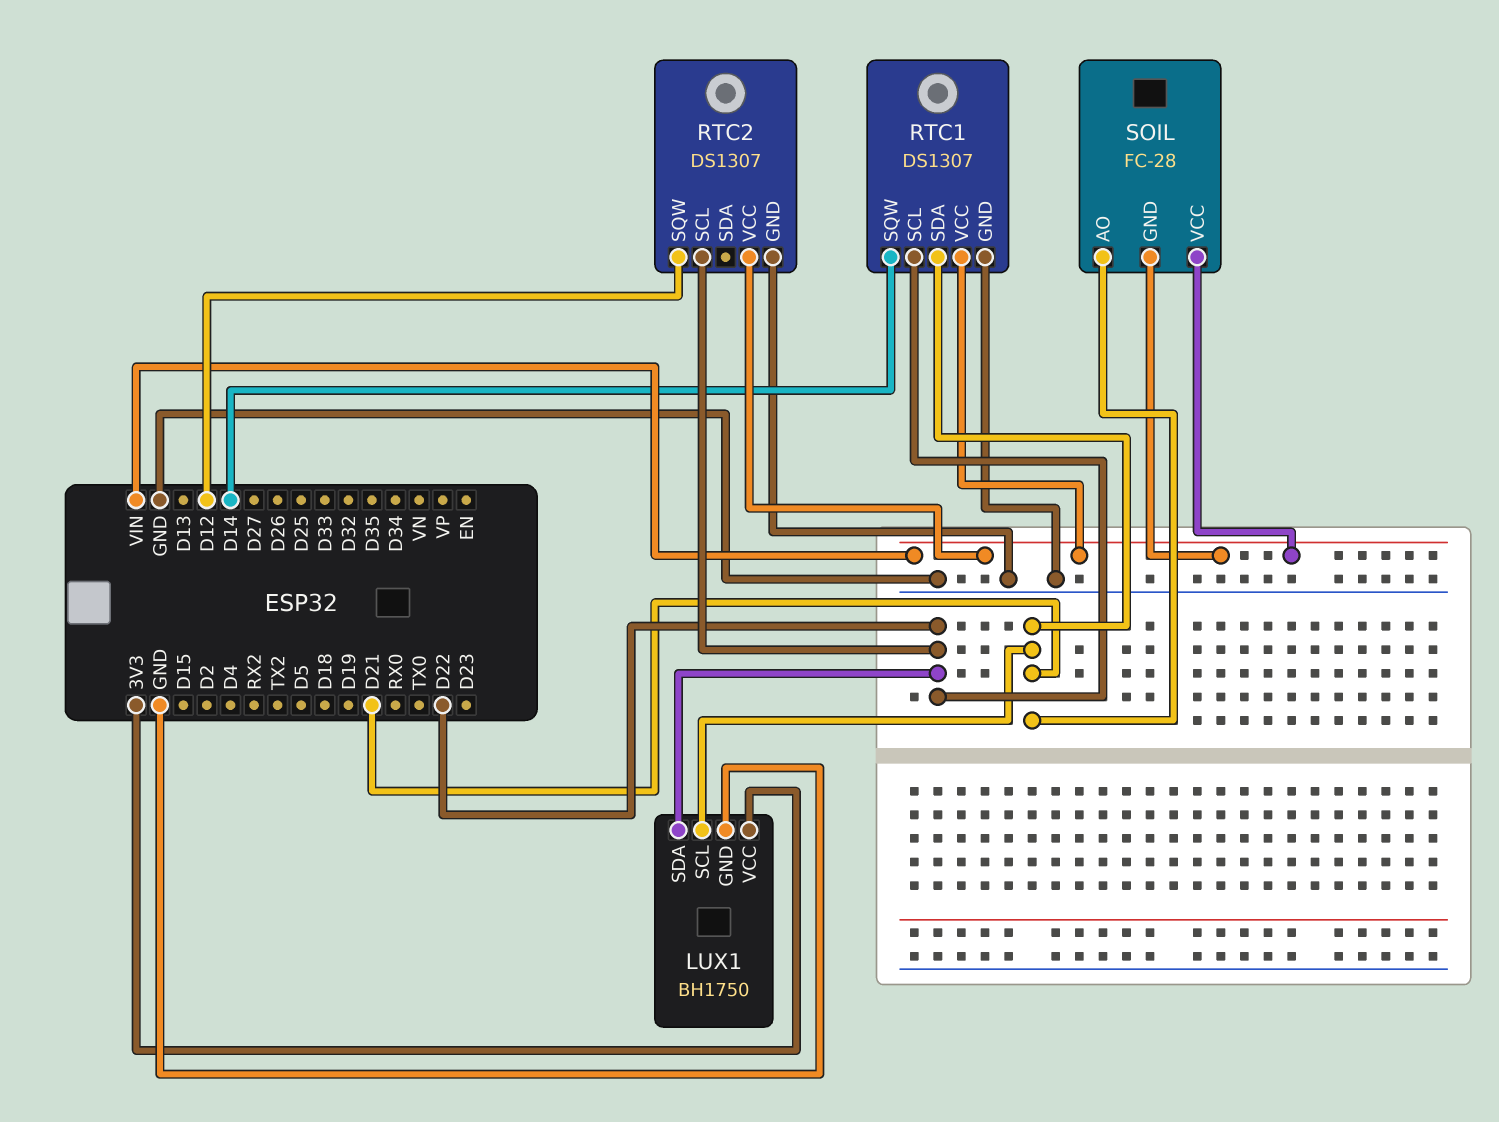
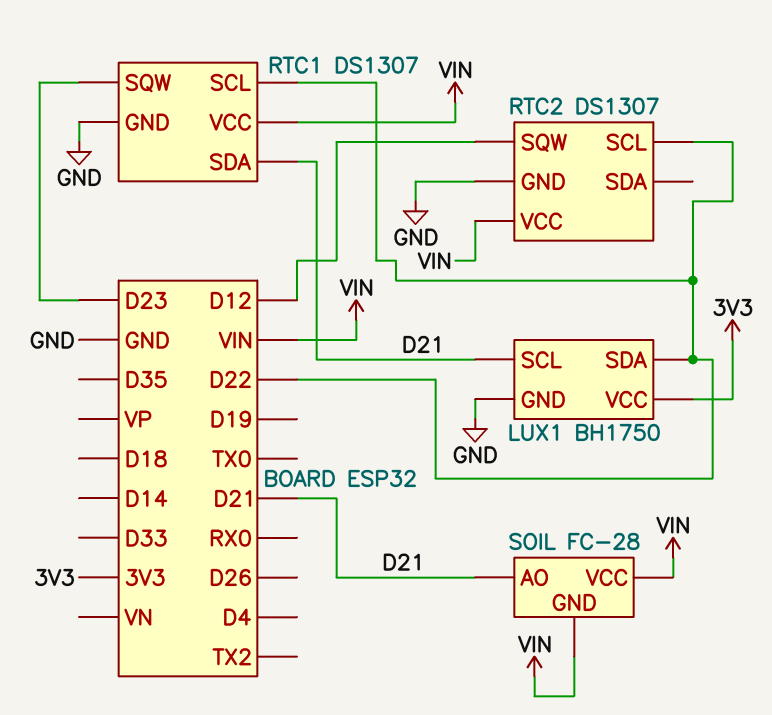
RTC1 pin SQW: D14 -> D23

